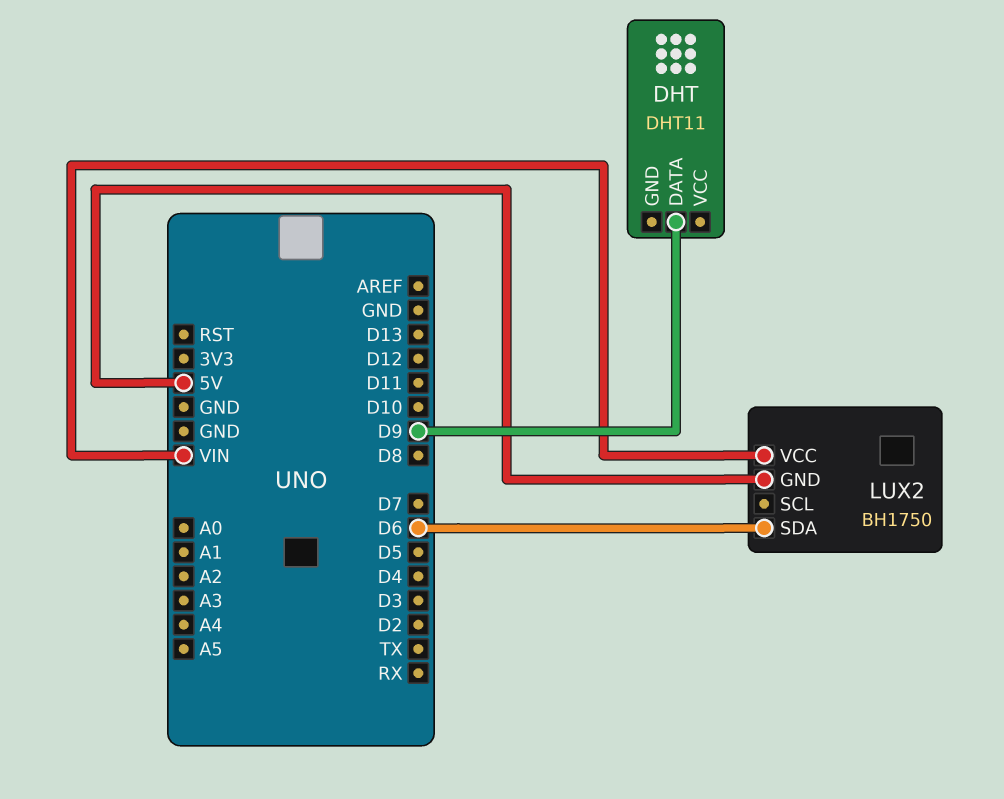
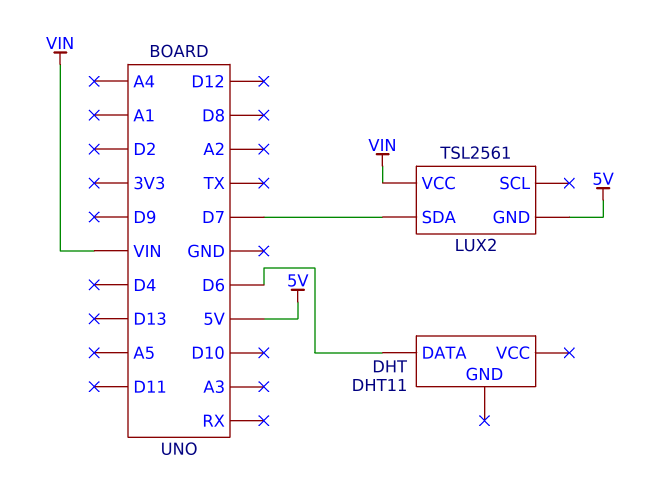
DHT pin DATA: D9 -> D6
LUX2: BH1750 -> TSL2561
LUX2 pin SDA: D6 -> D7

